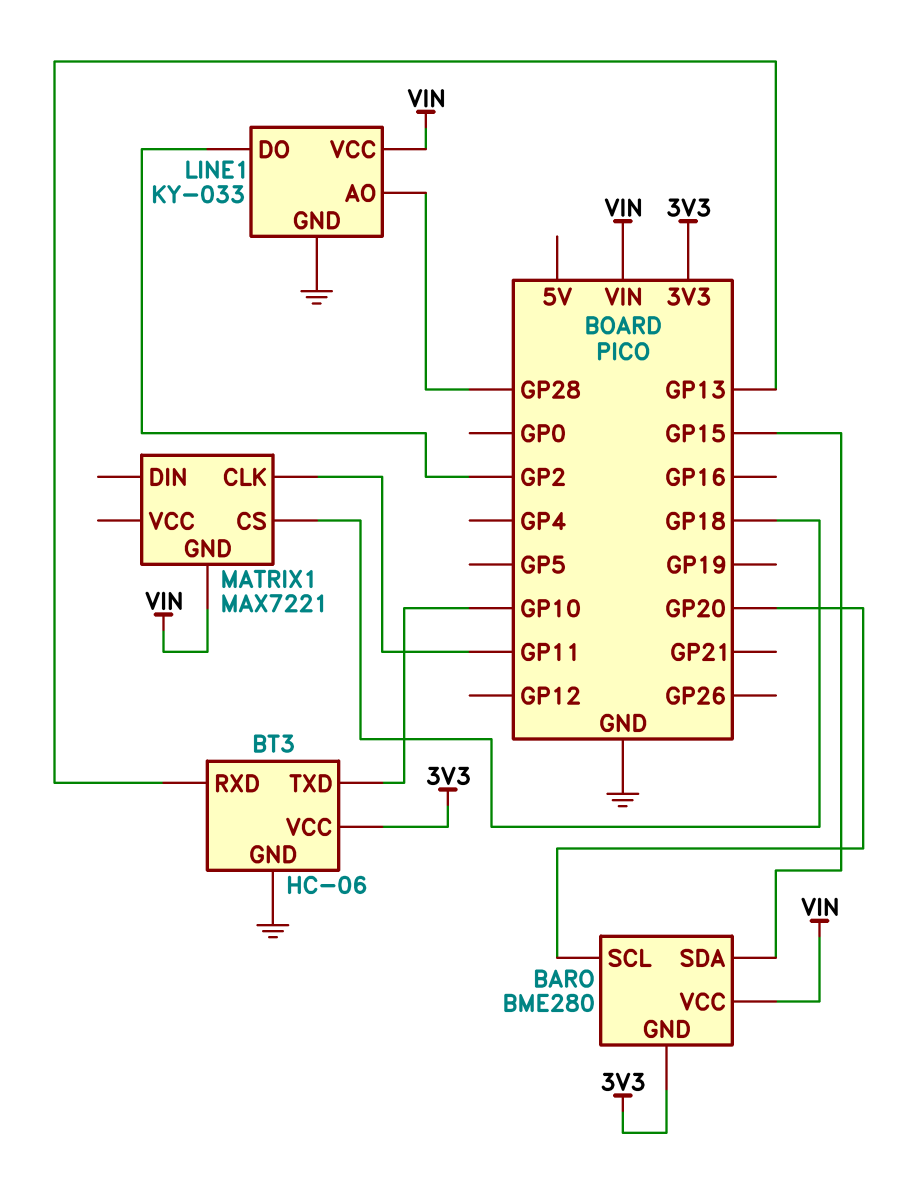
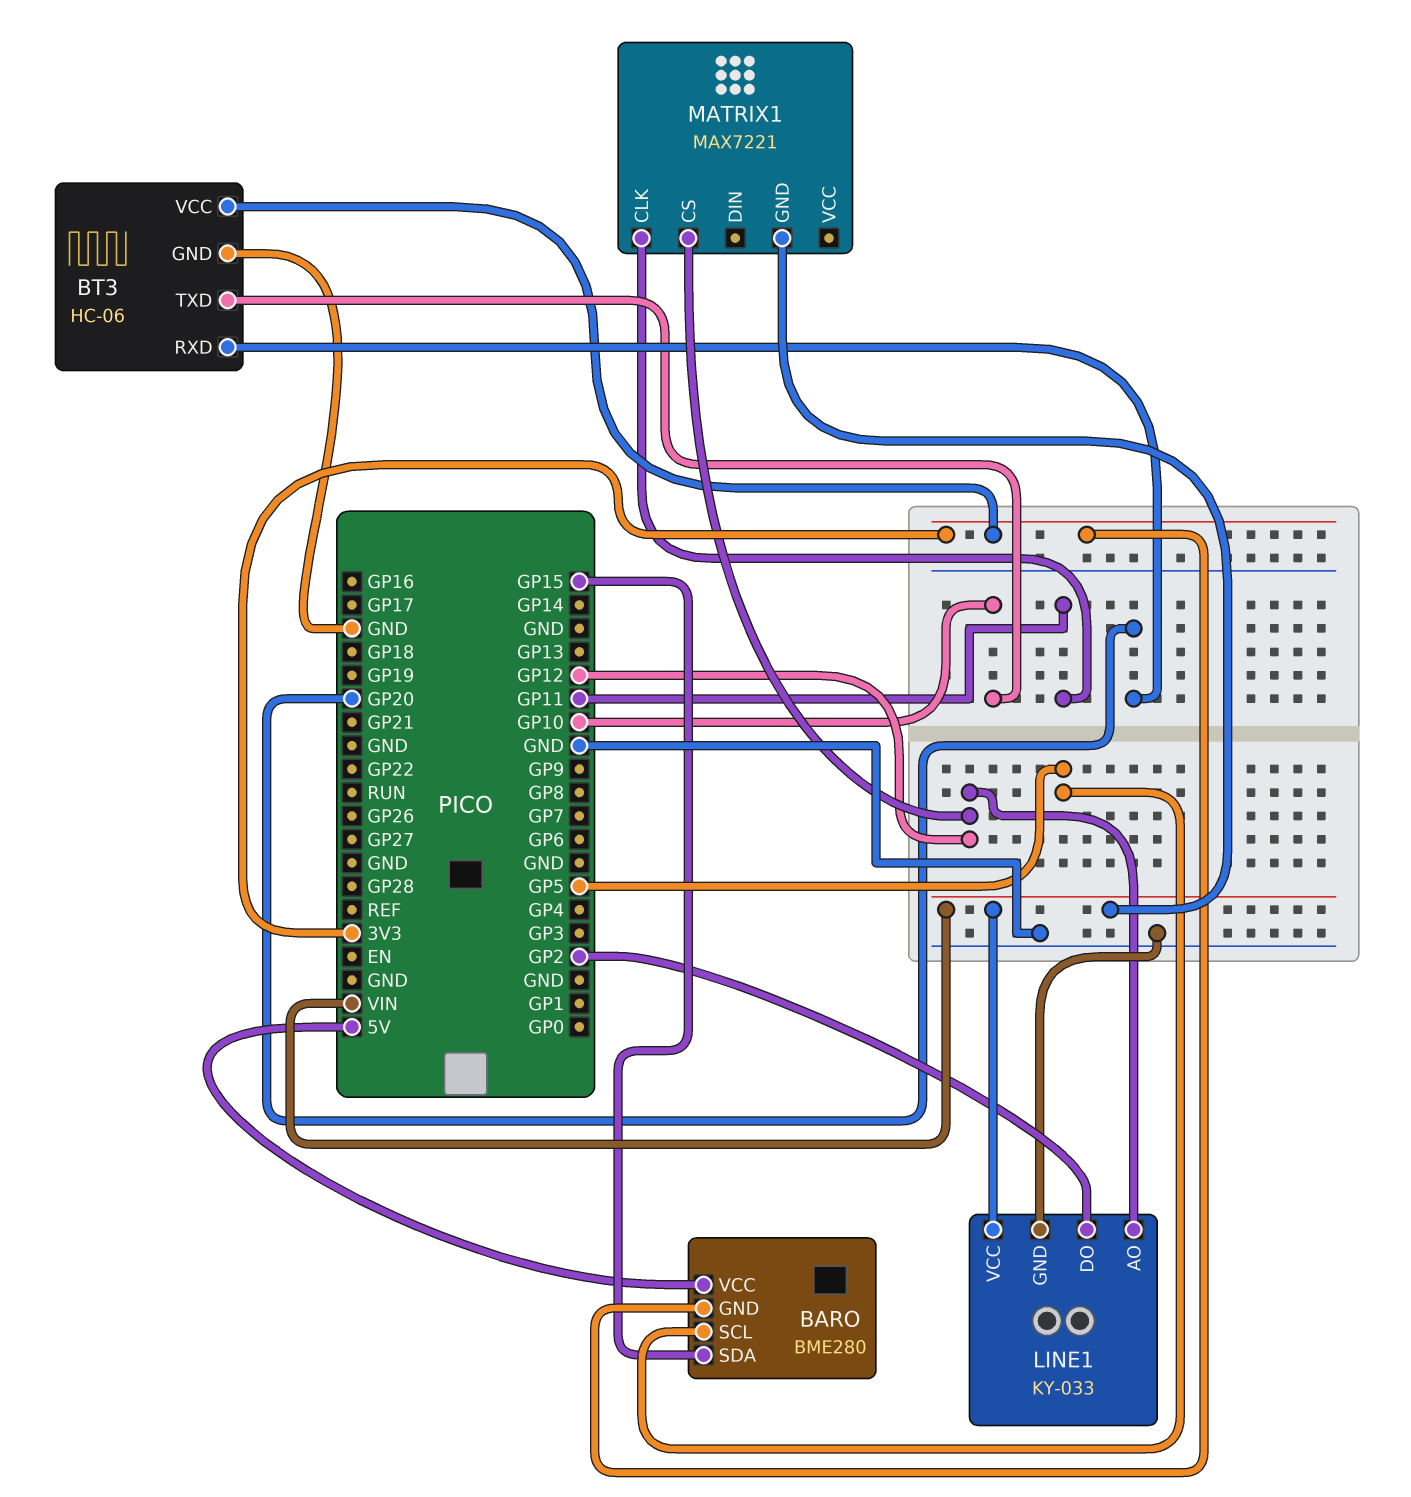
BARO pin SCL: GP20 -> GP5
BARO pin VCC: VIN -> 5V
BT3 pin RXD: GP13 -> GP20
LINE1 pin AO: GP28 -> GP12
MATRIX1 pin CS: GP18 -> GP12

